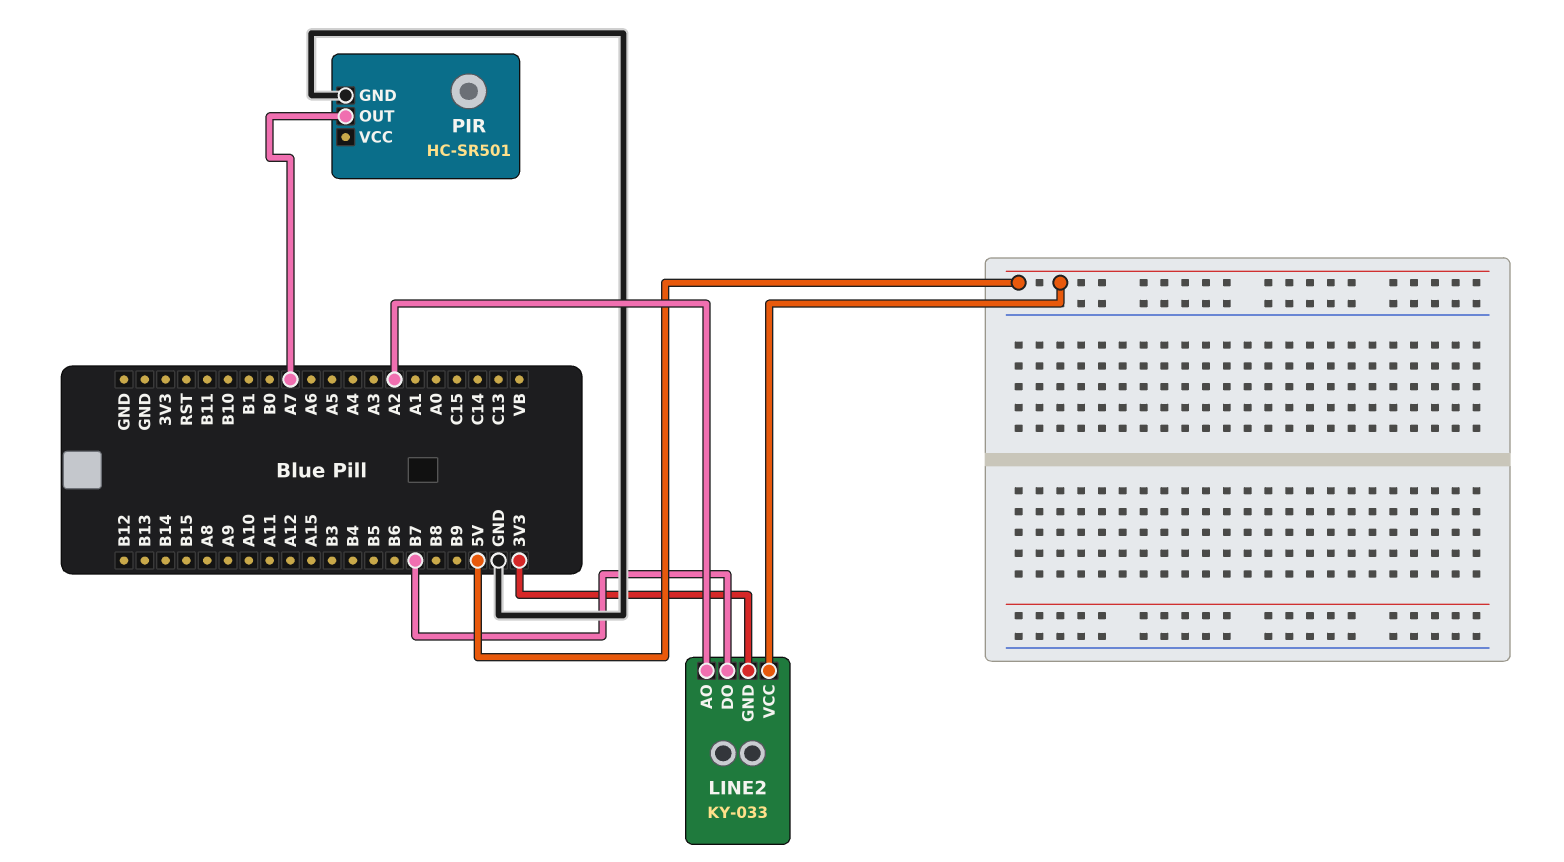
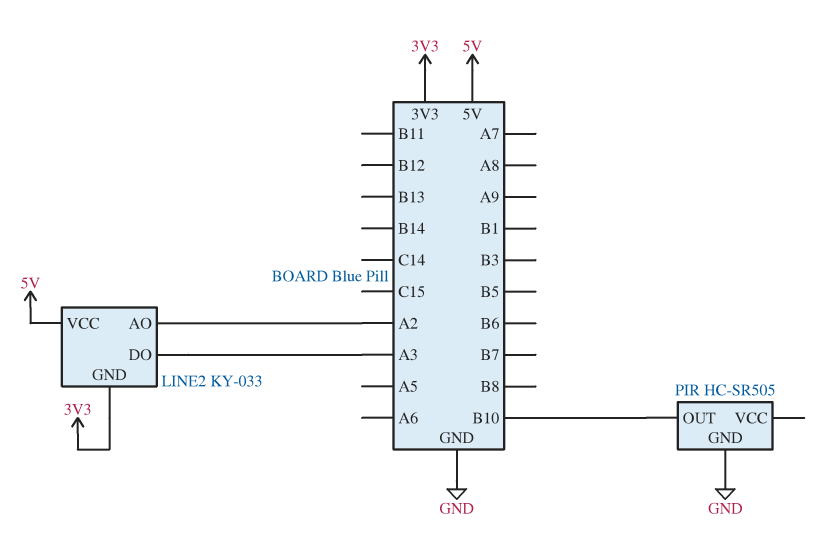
LINE2 pin DO: B7 -> A3
PIR: HC-SR501 -> HC-SR505
PIR pin OUT: A7 -> B10

